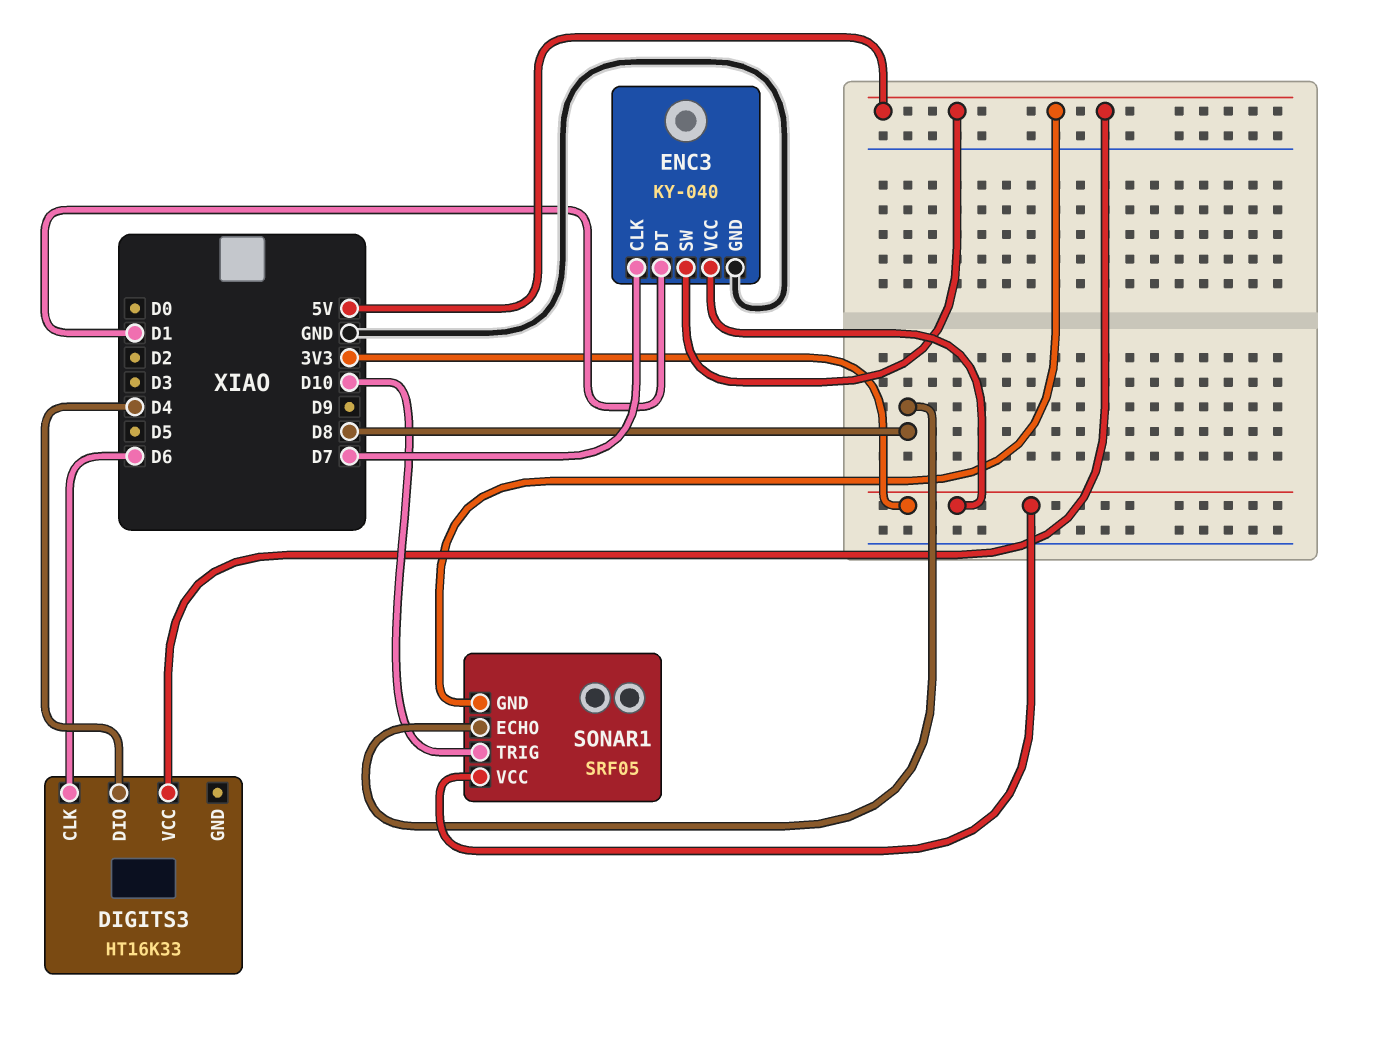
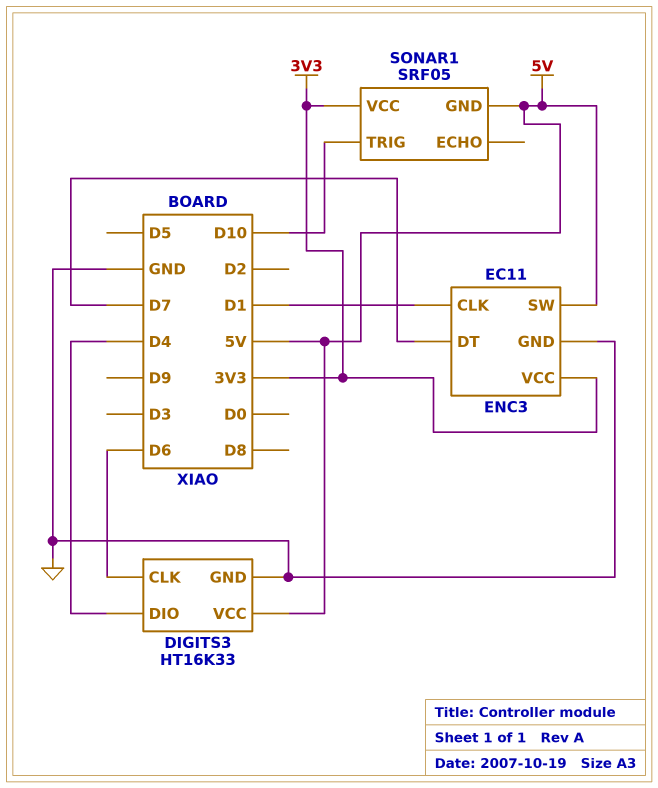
DIGITS3 pin GND: none -> GND
ENC3: KY-040 -> EC11
ENC3 pin CLK: D7 -> D1
ENC3 pin DT: D1 -> D7
SONAR1 pin ECHO: D8 -> none

